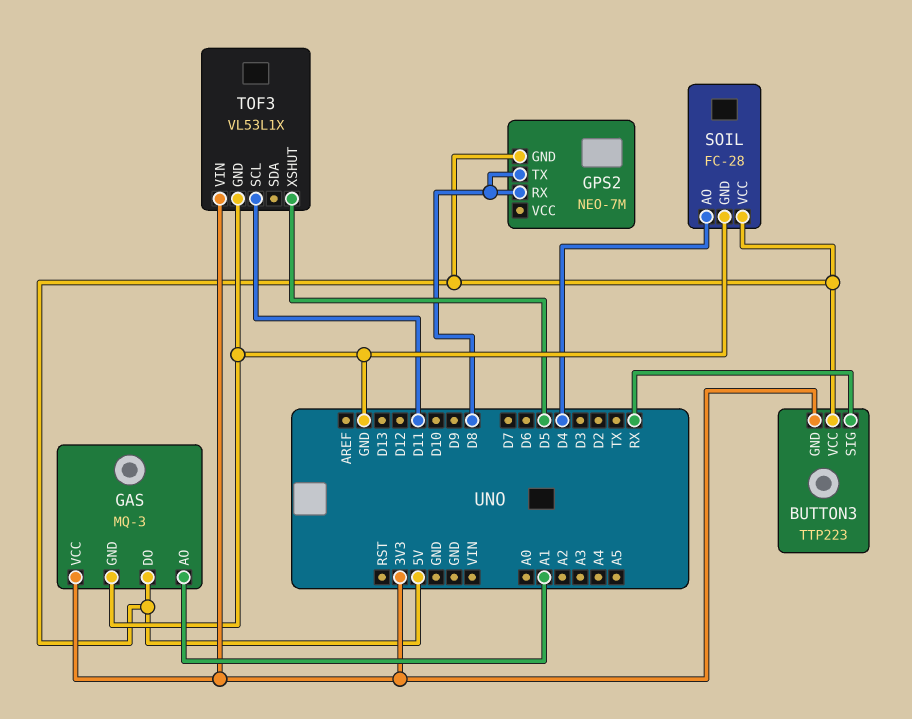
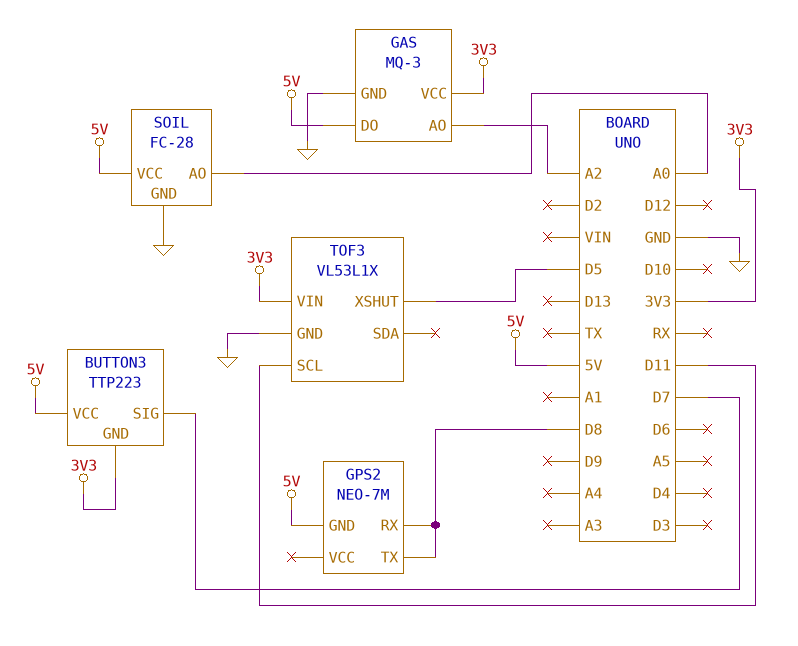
BUTTON3 pin SIG: RX -> D7
GAS pin AO: A1 -> A2
SOIL pin AO: D4 -> A0

